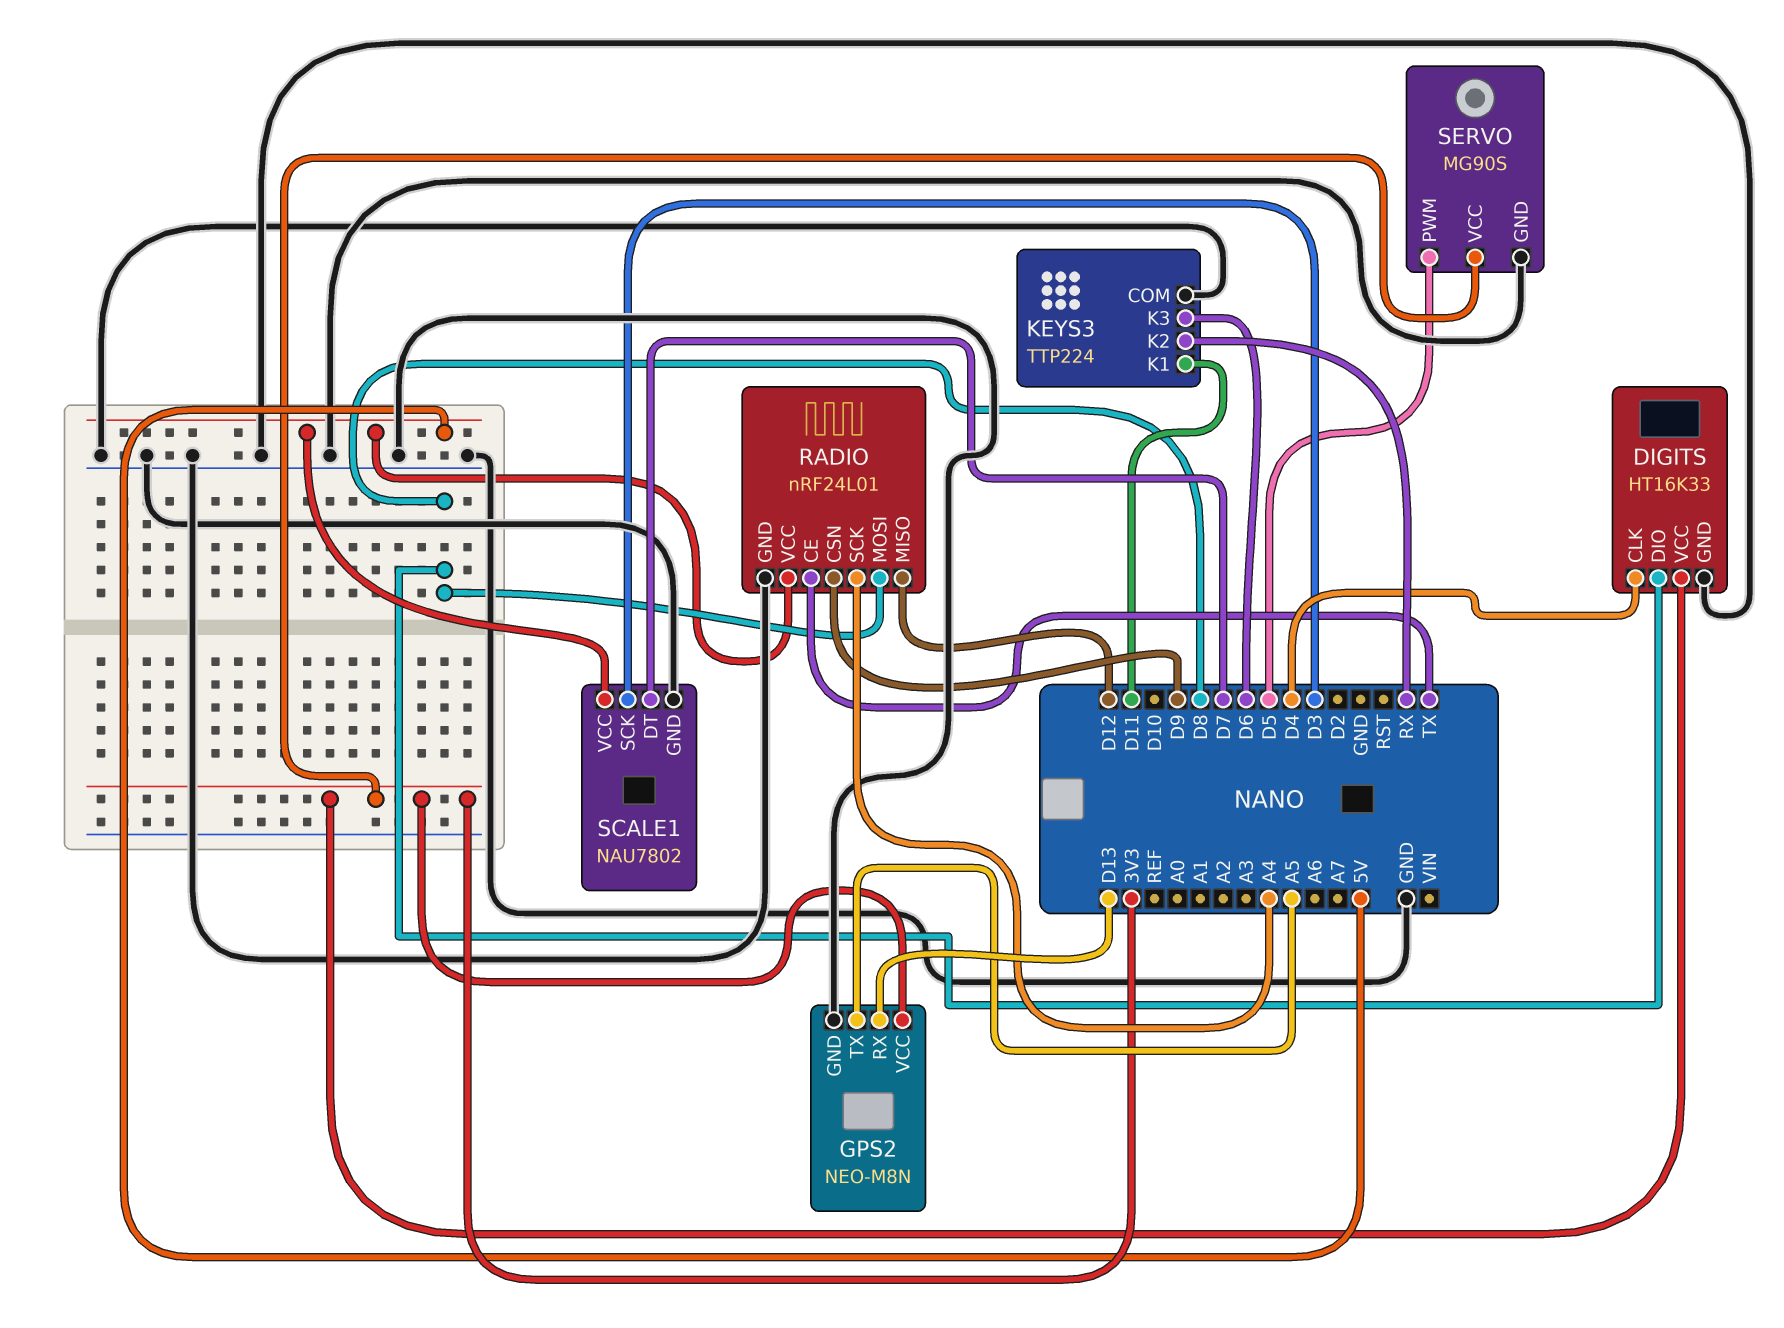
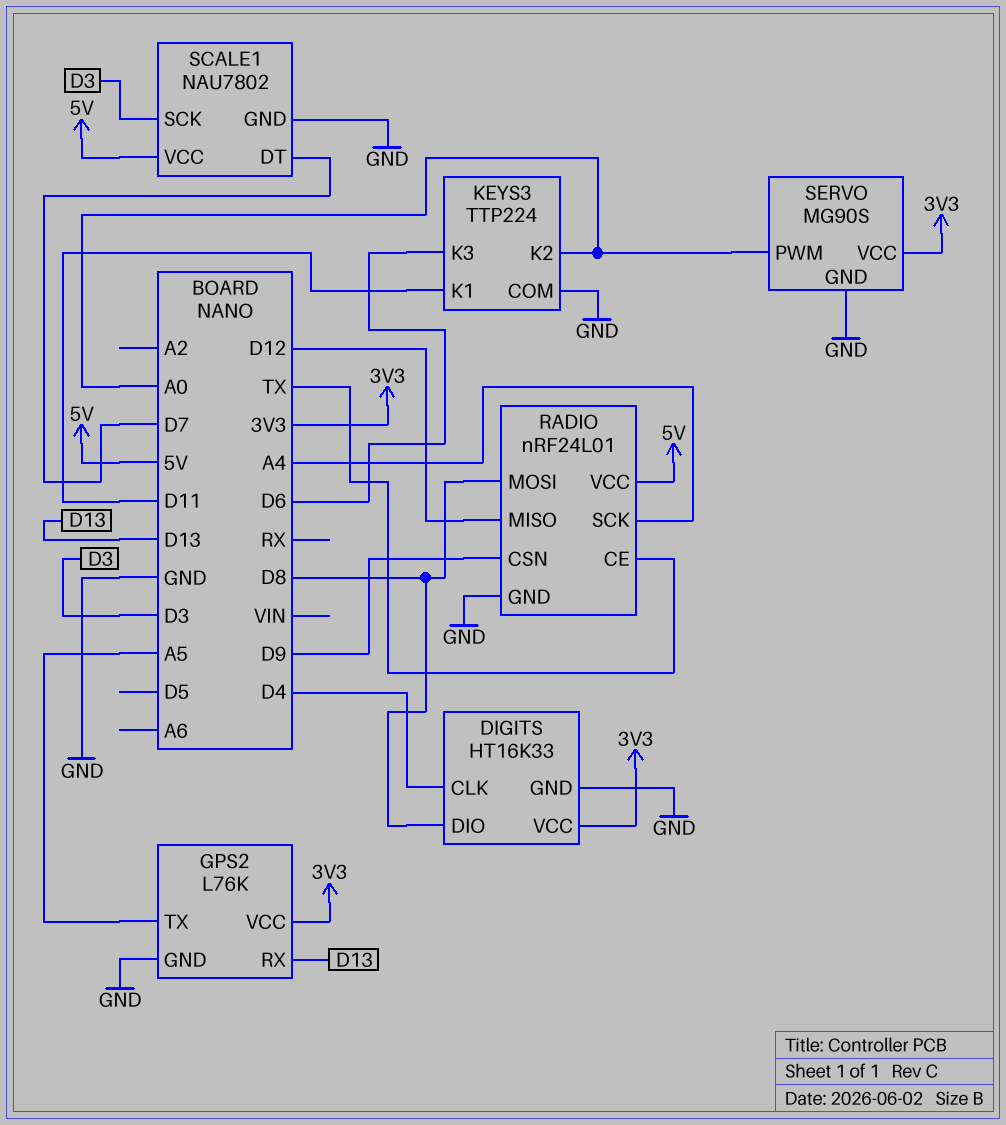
GPS2: NEO-M8N -> L76K
KEYS3 pin K2: RX -> A0
SERVO pin PWM: D5 -> A0

